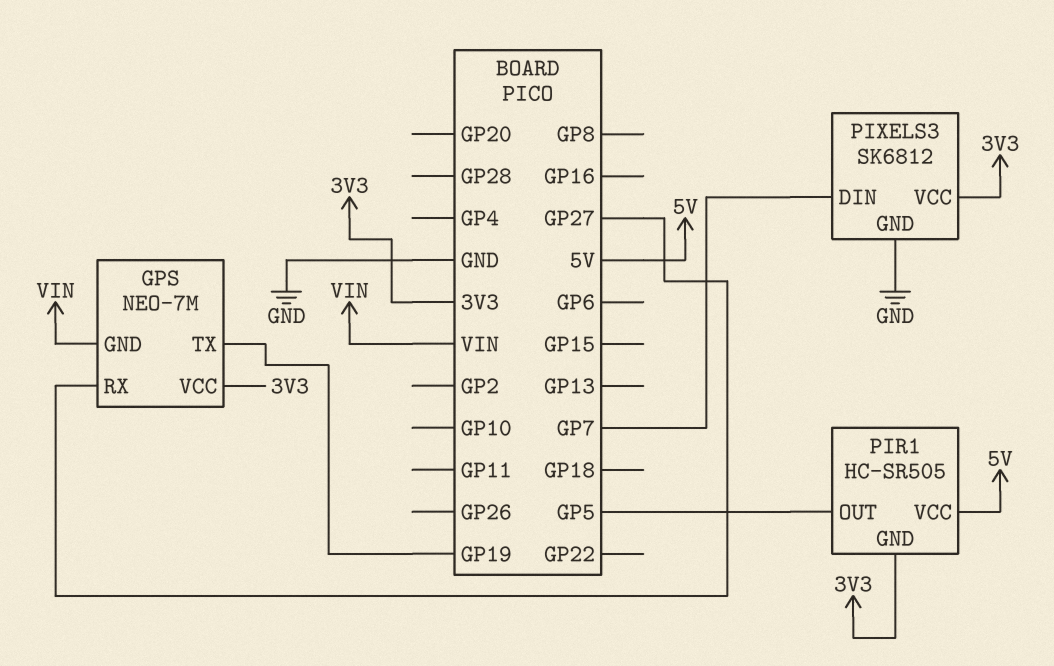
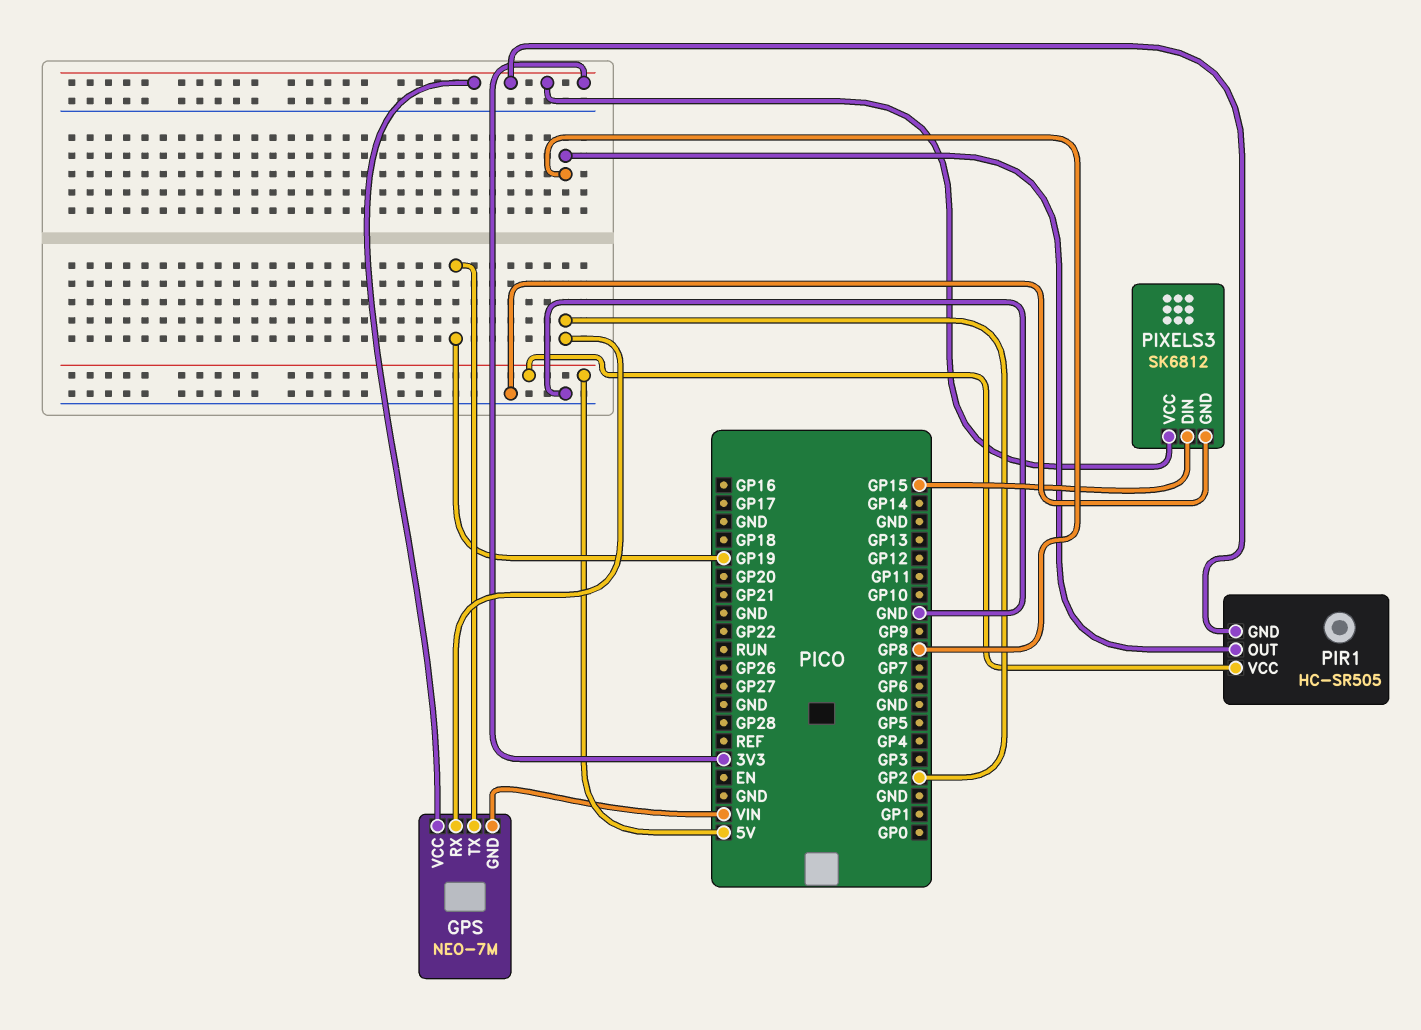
GPS pin RX: GP27 -> GP2
PIR1 pin OUT: GP5 -> GP8
PIXELS3 pin DIN: GP7 -> GP15

